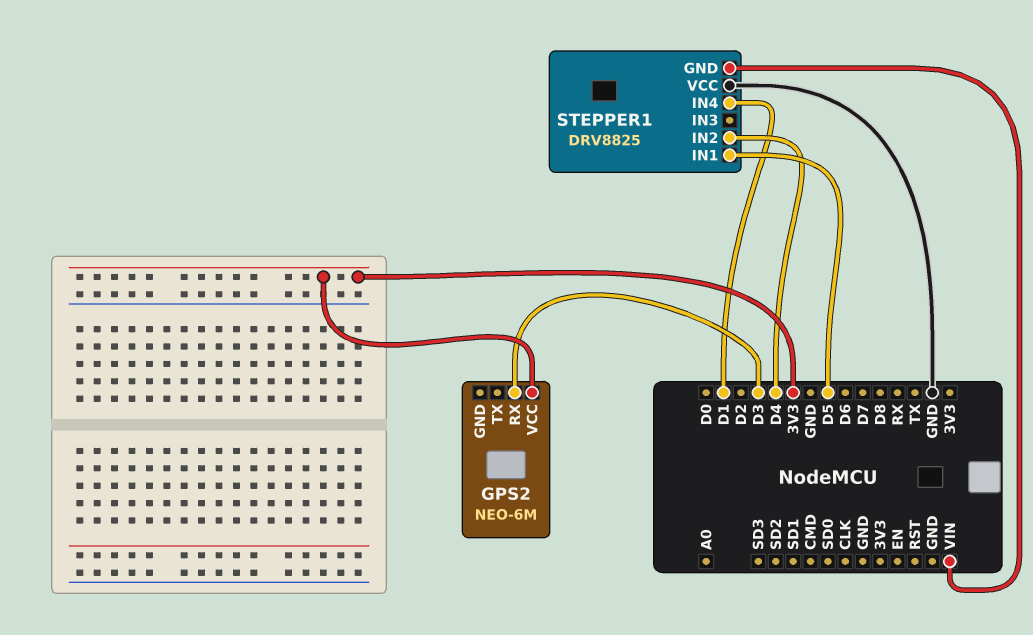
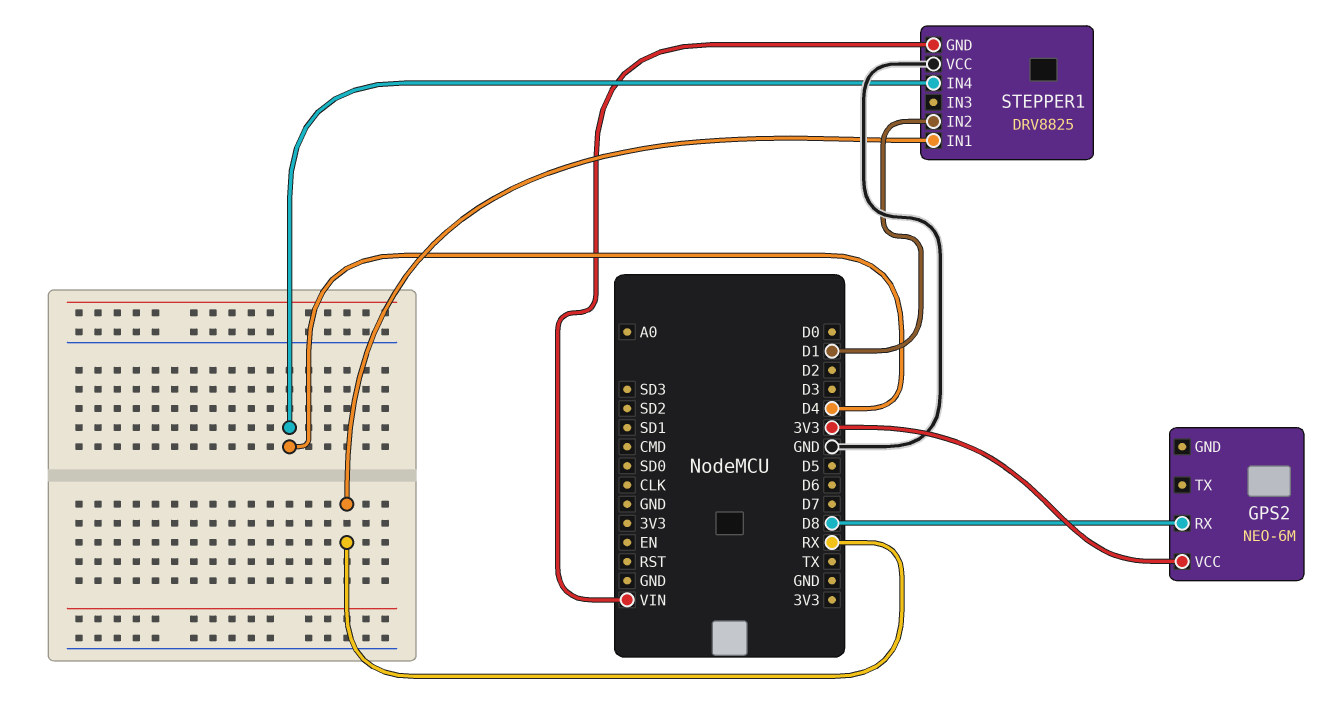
GPS2 pin RX: D3 -> D8
STEPPER1 pin IN1: D5 -> RX
STEPPER1 pin IN2: D4 -> D1
STEPPER1 pin IN4: D1 -> D4

